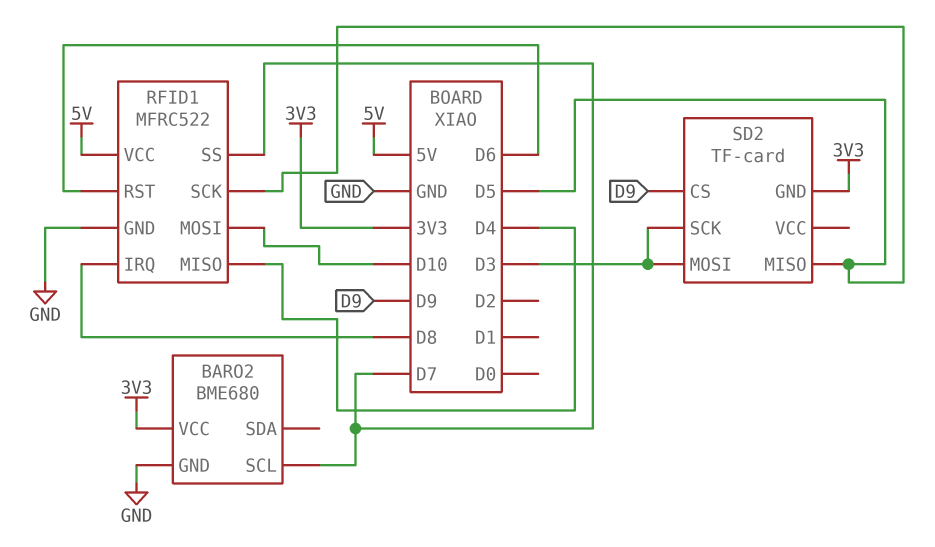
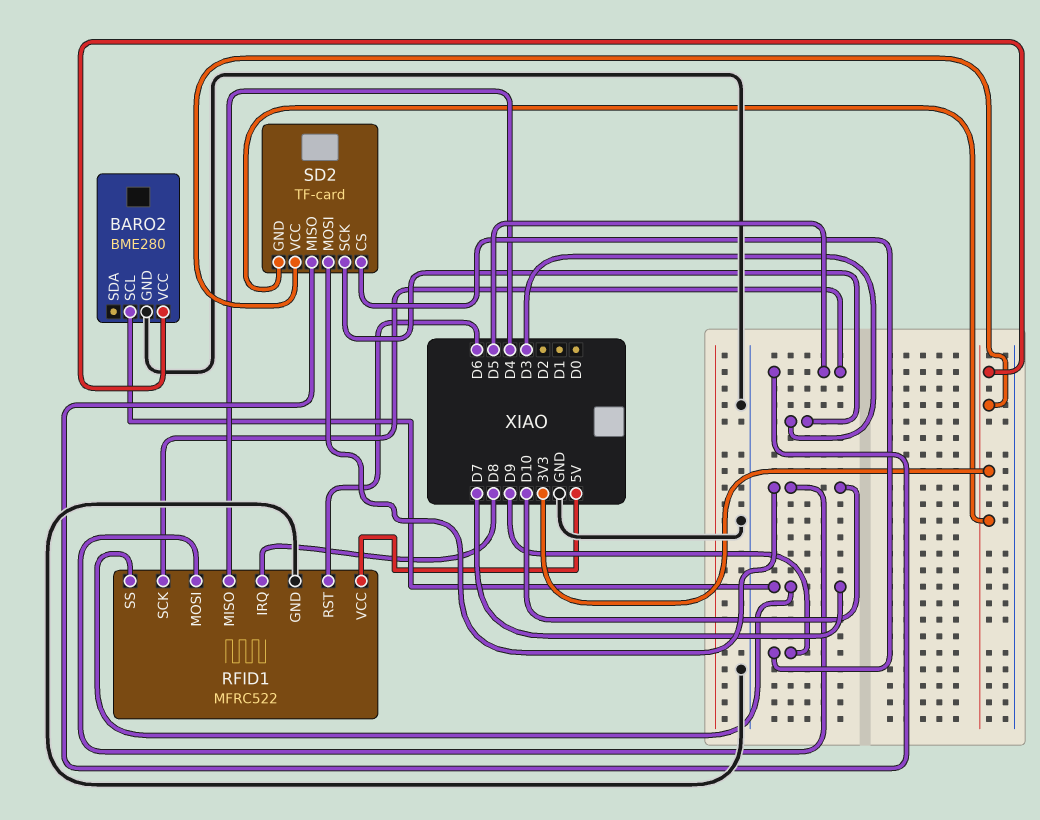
BARO2: BME680 -> BME280
SD2 pin MOSI: D3 -> D10
SD2 pin VCC: none -> 3V3

